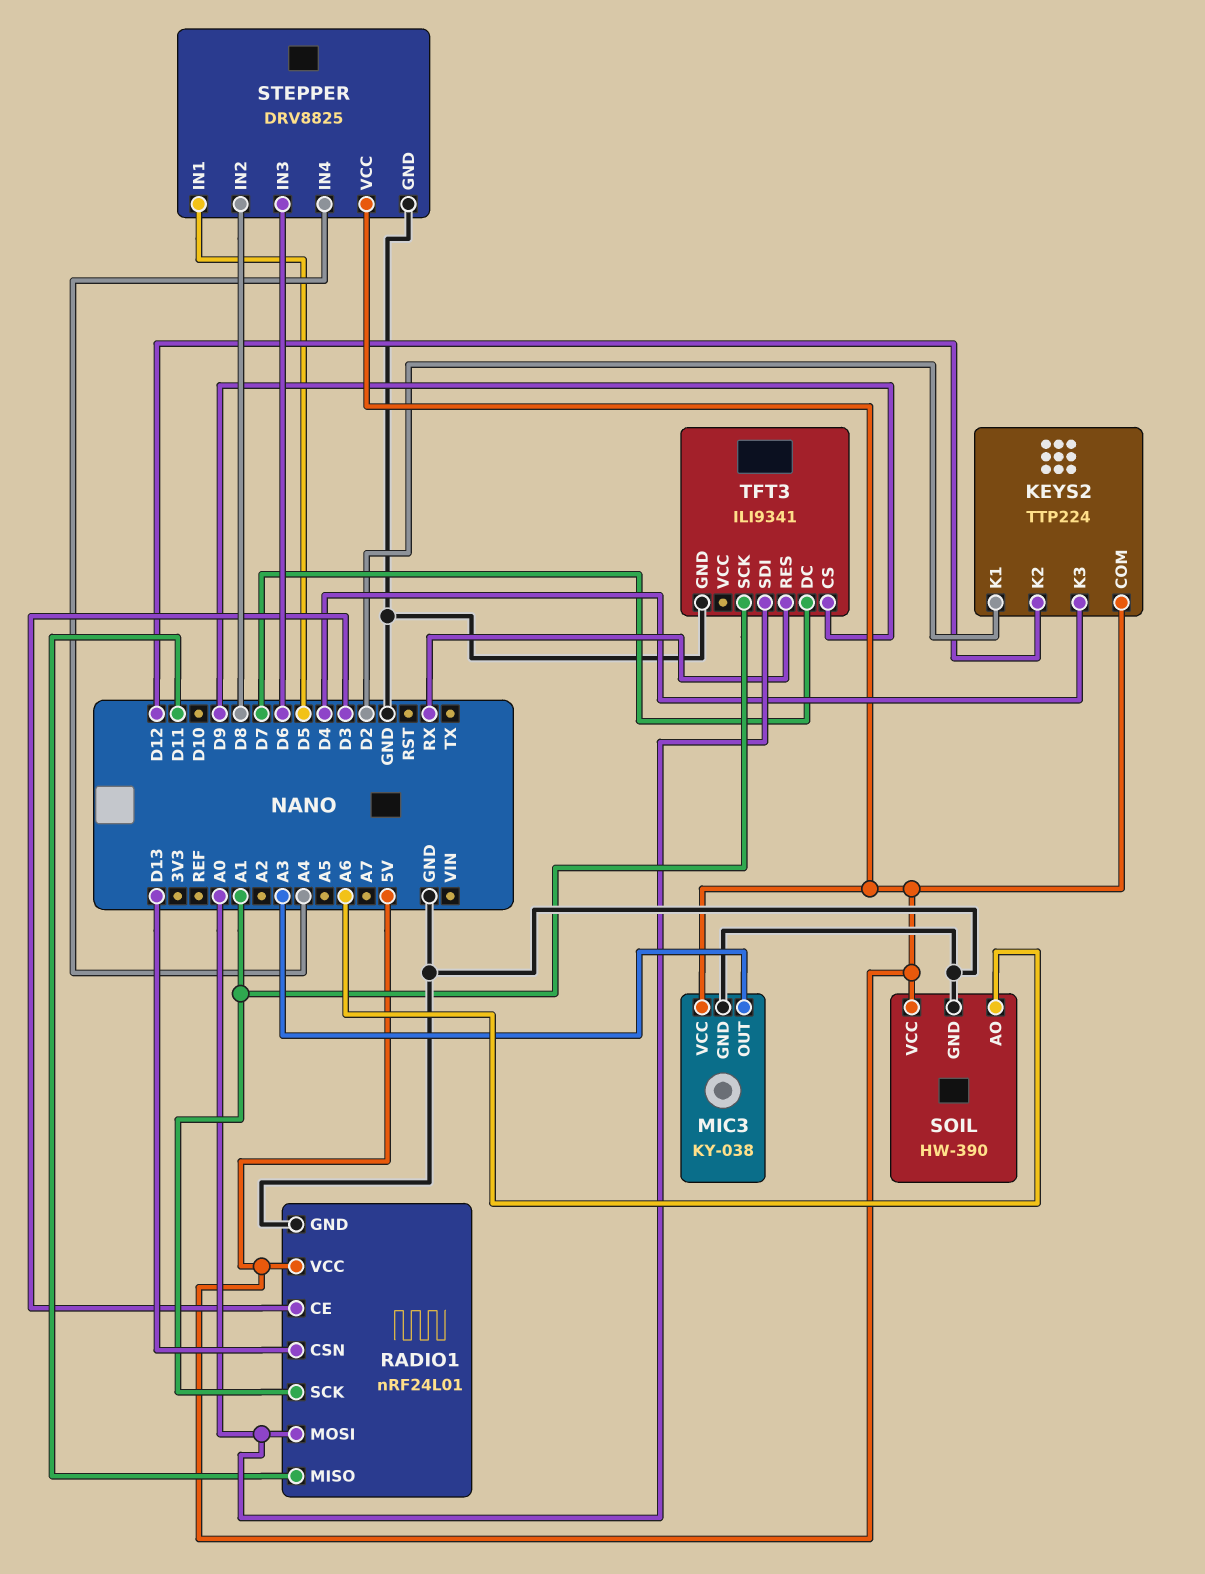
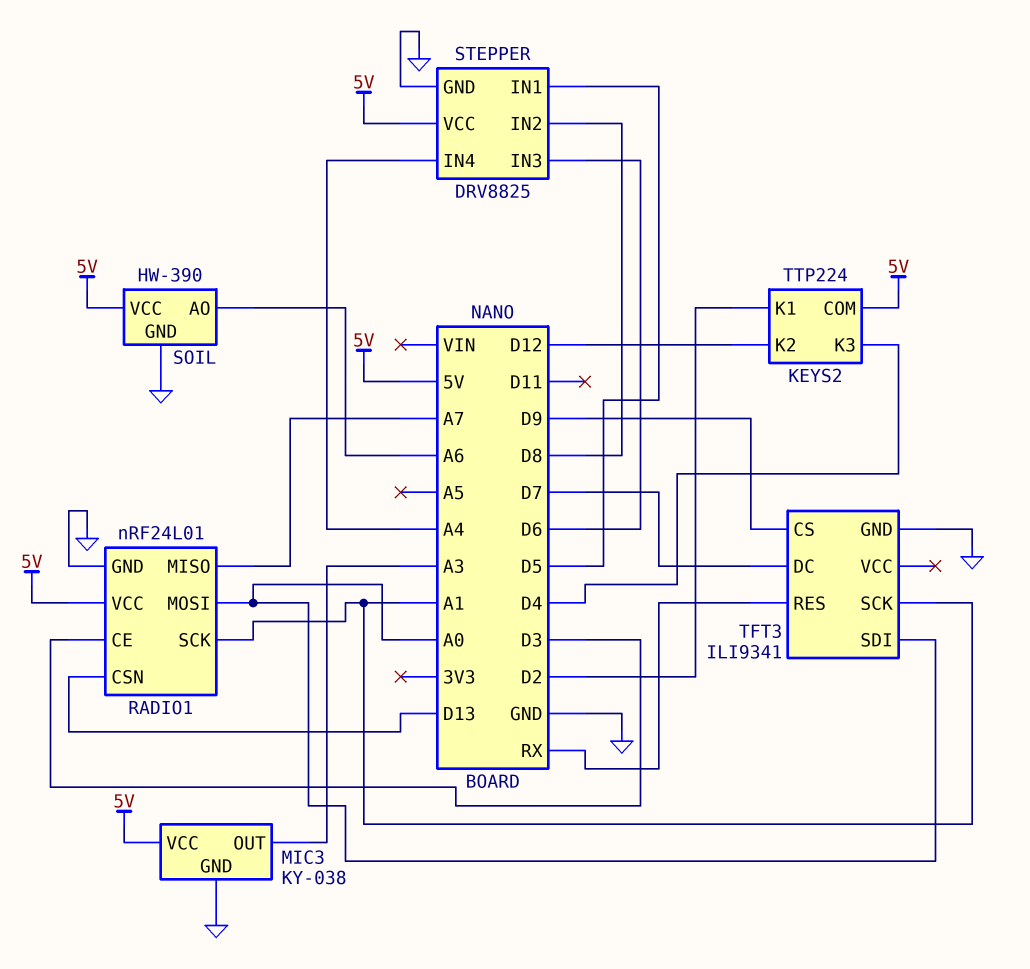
RADIO1 pin MISO: D11 -> A7

